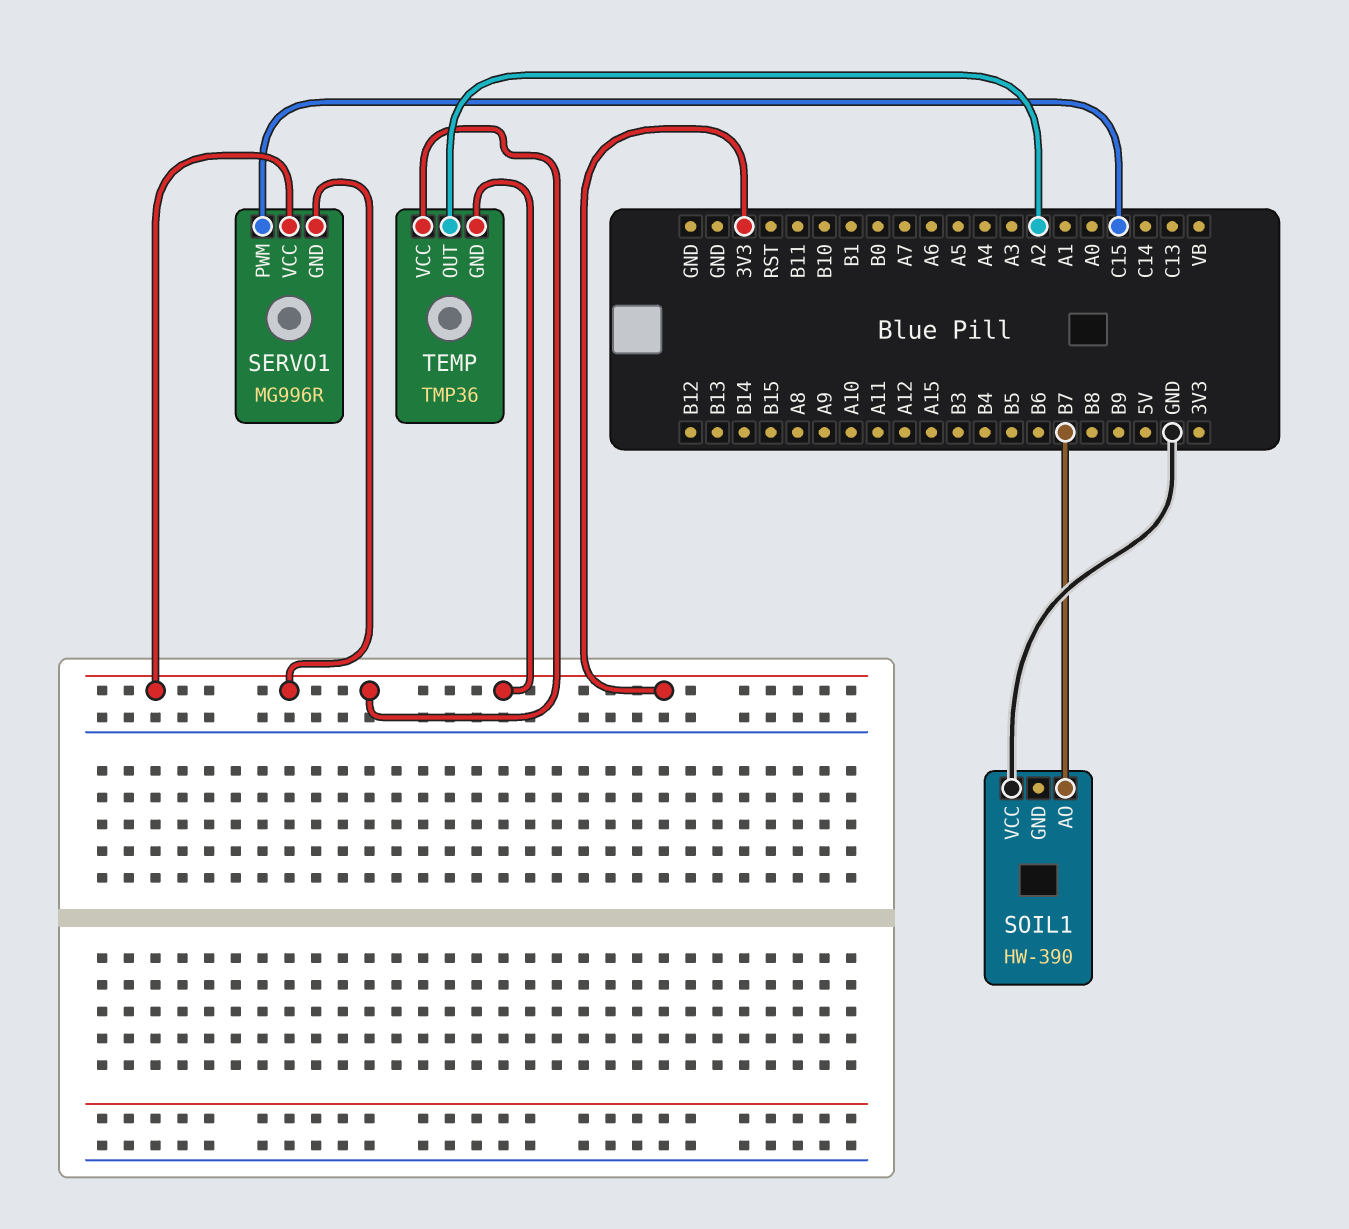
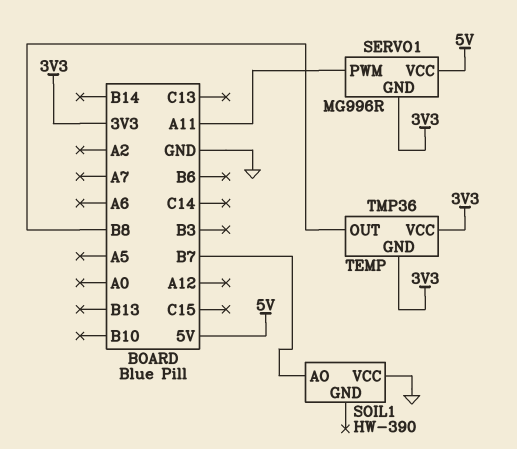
SERVO1 pin PWM: C15 -> A11
SERVO1 pin VCC: 3V3 -> 5V
TEMP pin OUT: A2 -> B8

